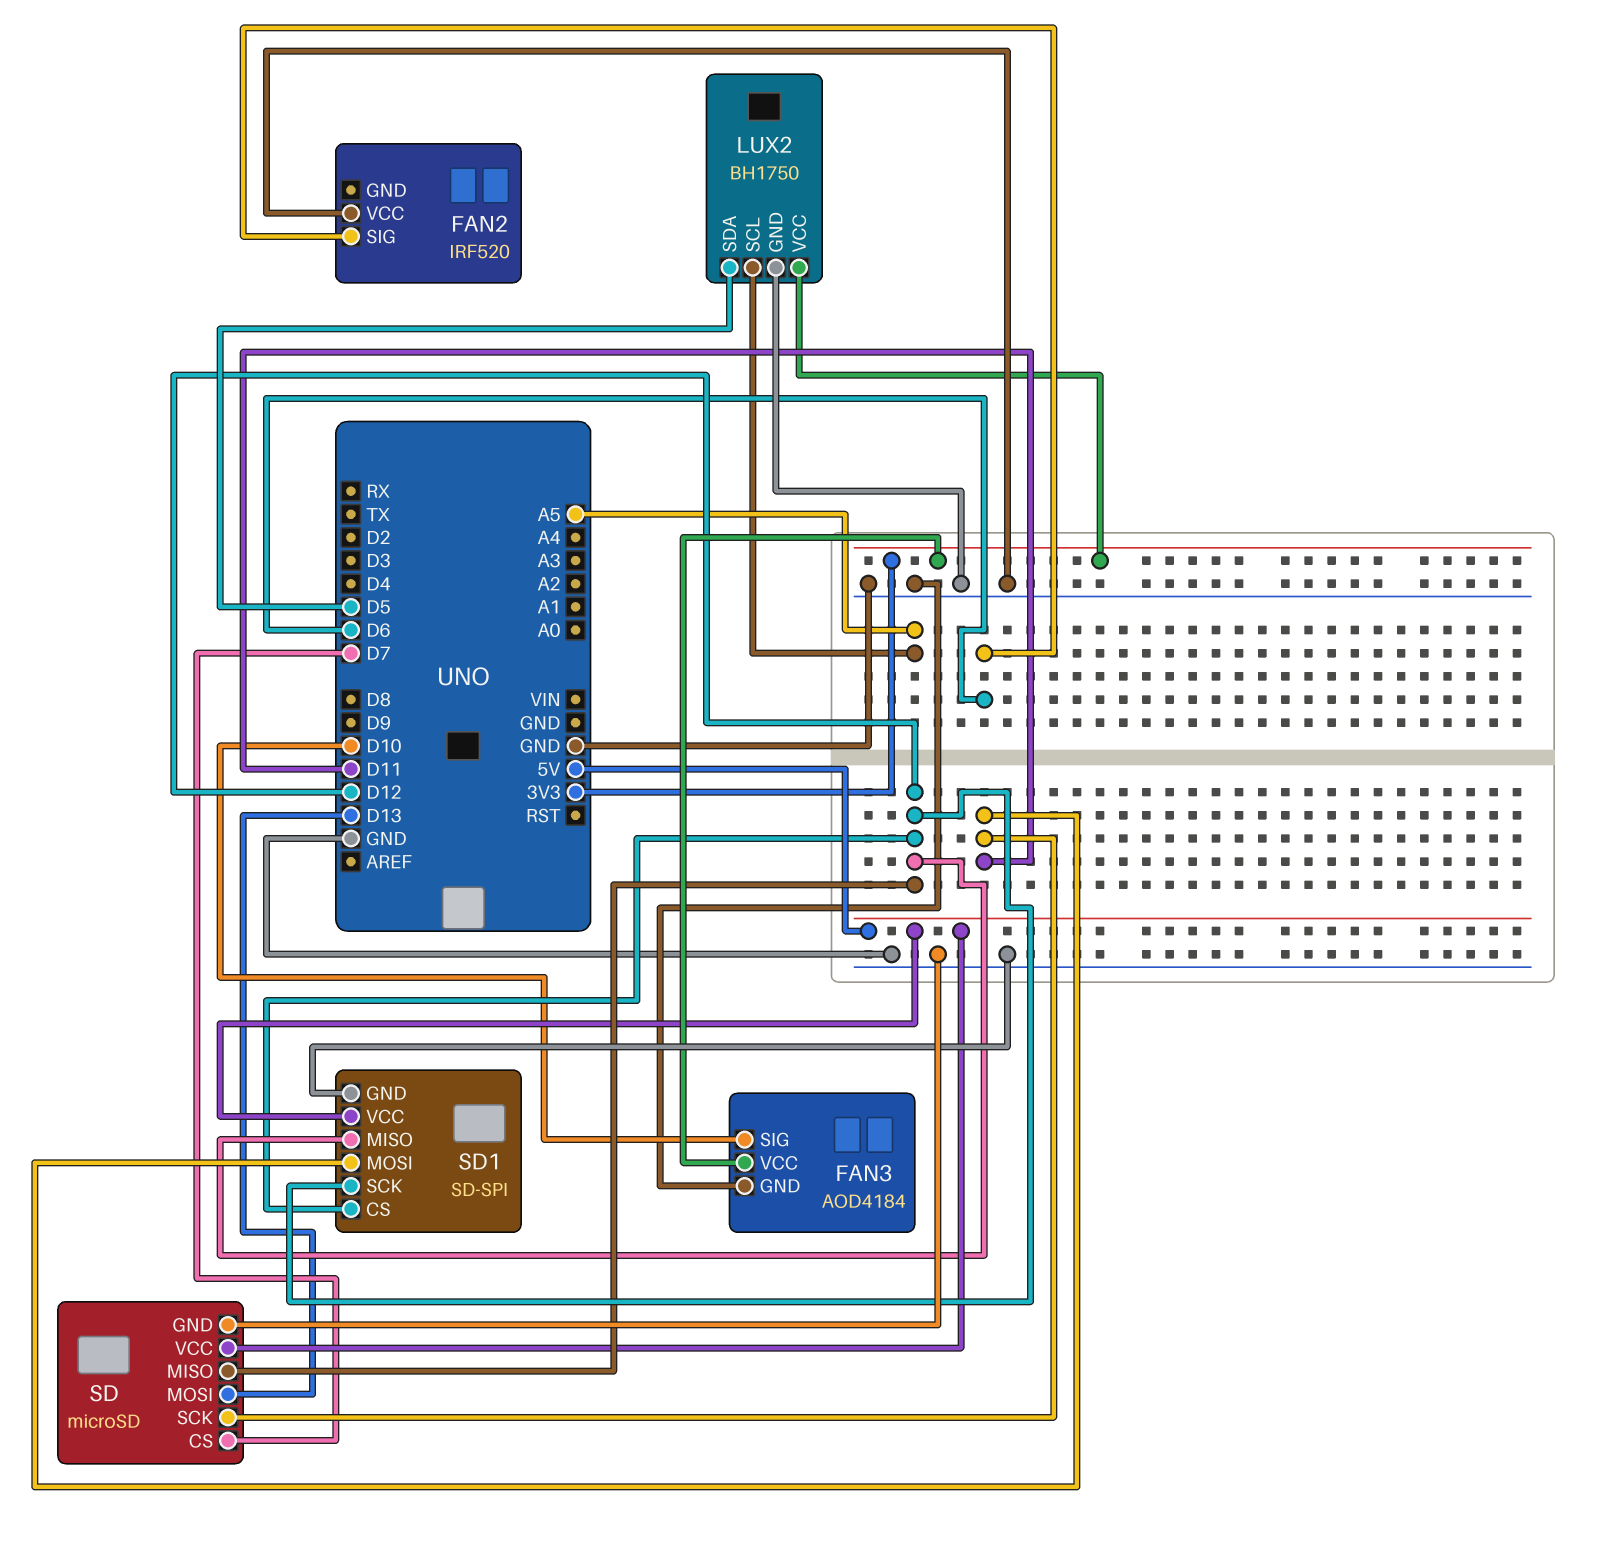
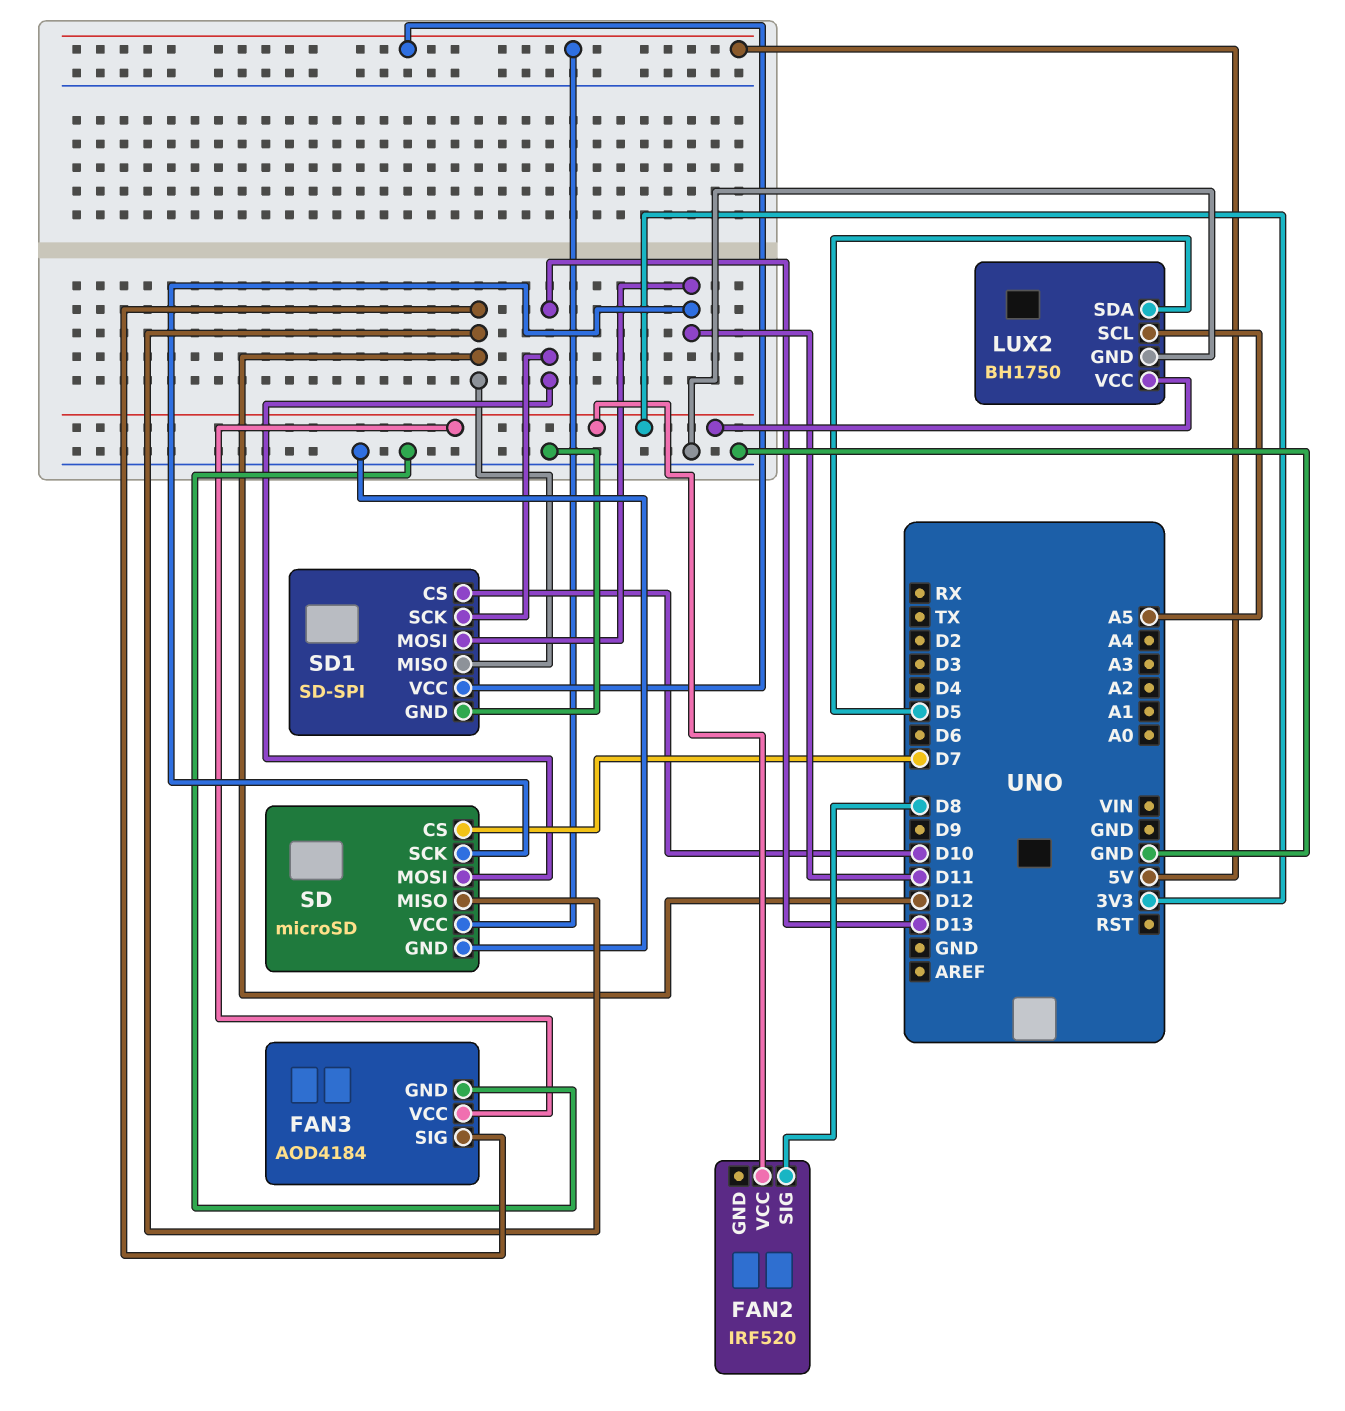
FAN2 pin SIG: D6 -> D8
FAN2 pin VCC: GND -> 3V3
FAN3 pin SIG: D10 -> D12
SD1 pin CS: D12 -> D10
SD1 pin SCK: D12 -> D13

